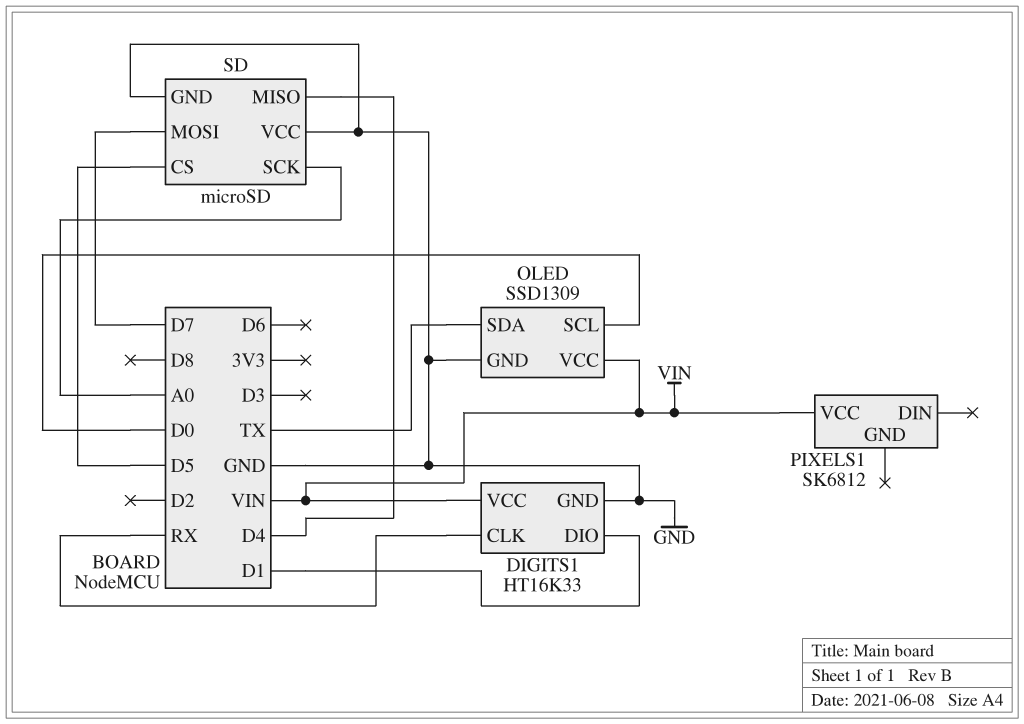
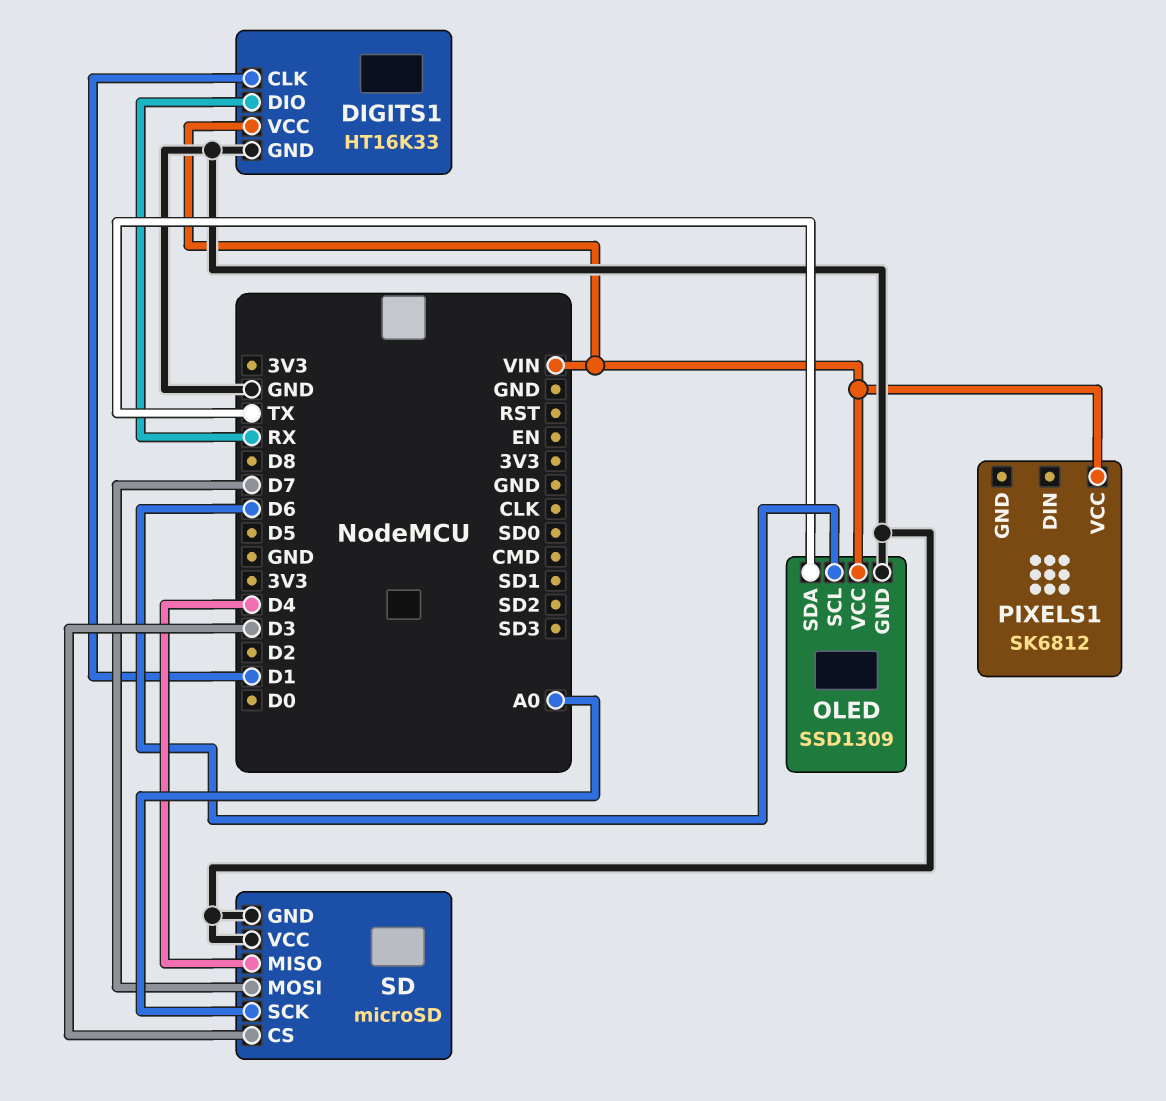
DIGITS1 pin CLK: RX -> D1
DIGITS1 pin DIO: D1 -> RX
OLED pin SCL: D0 -> D6
SD pin CS: D5 -> D3

